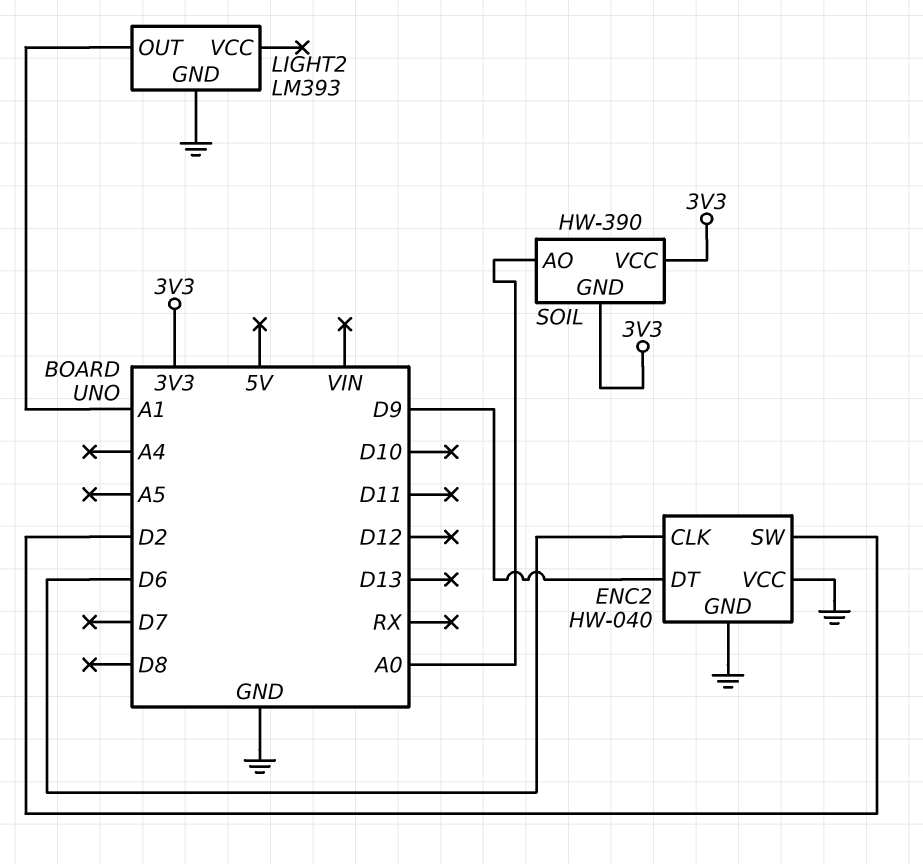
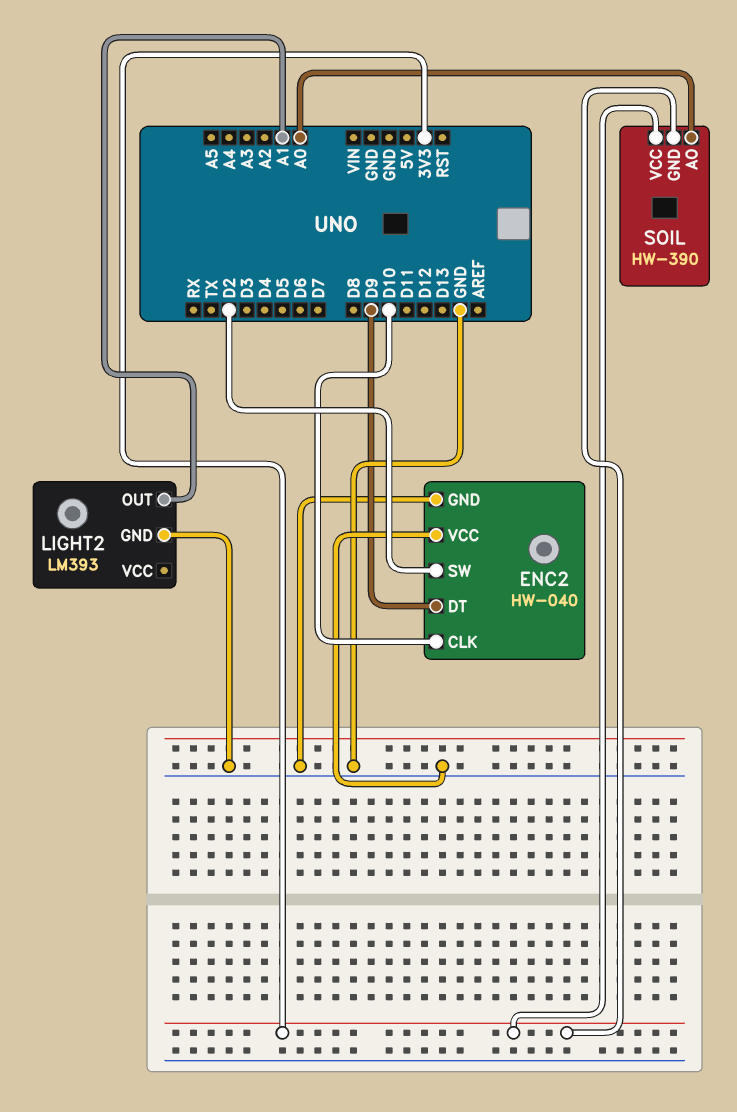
ENC2 pin CLK: D6 -> D10

